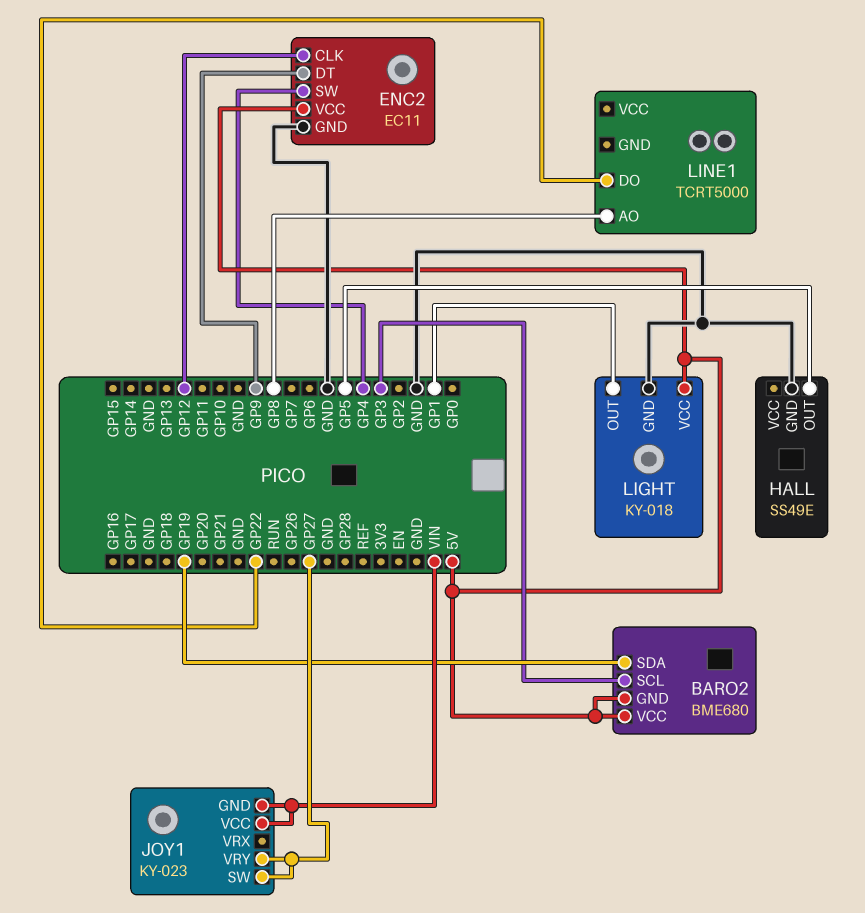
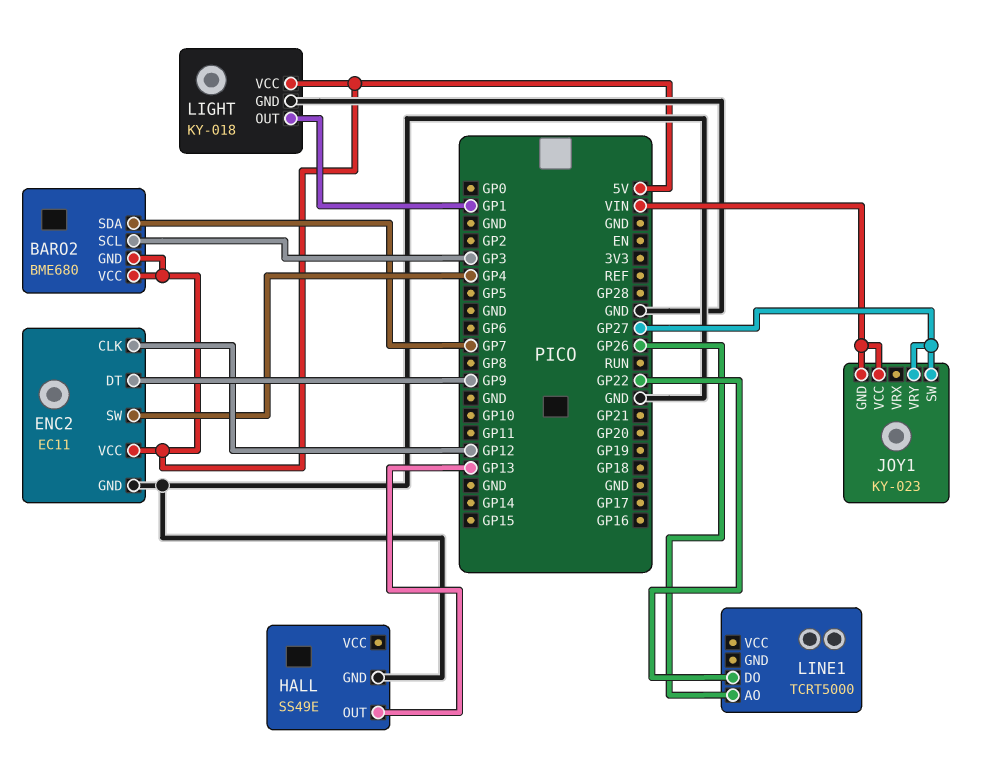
BARO2 pin SDA: GP19 -> GP7
HALL pin OUT: GP5 -> GP13
LINE1 pin AO: GP8 -> GP26

